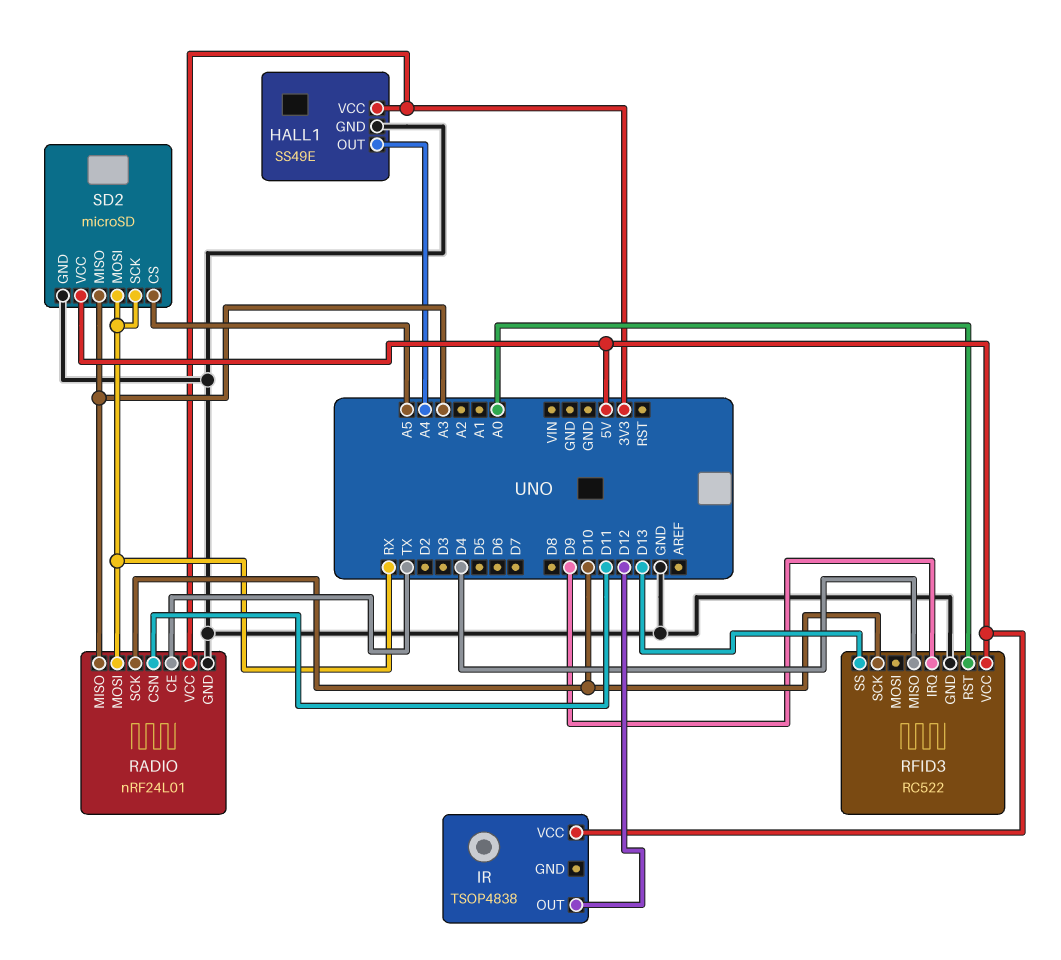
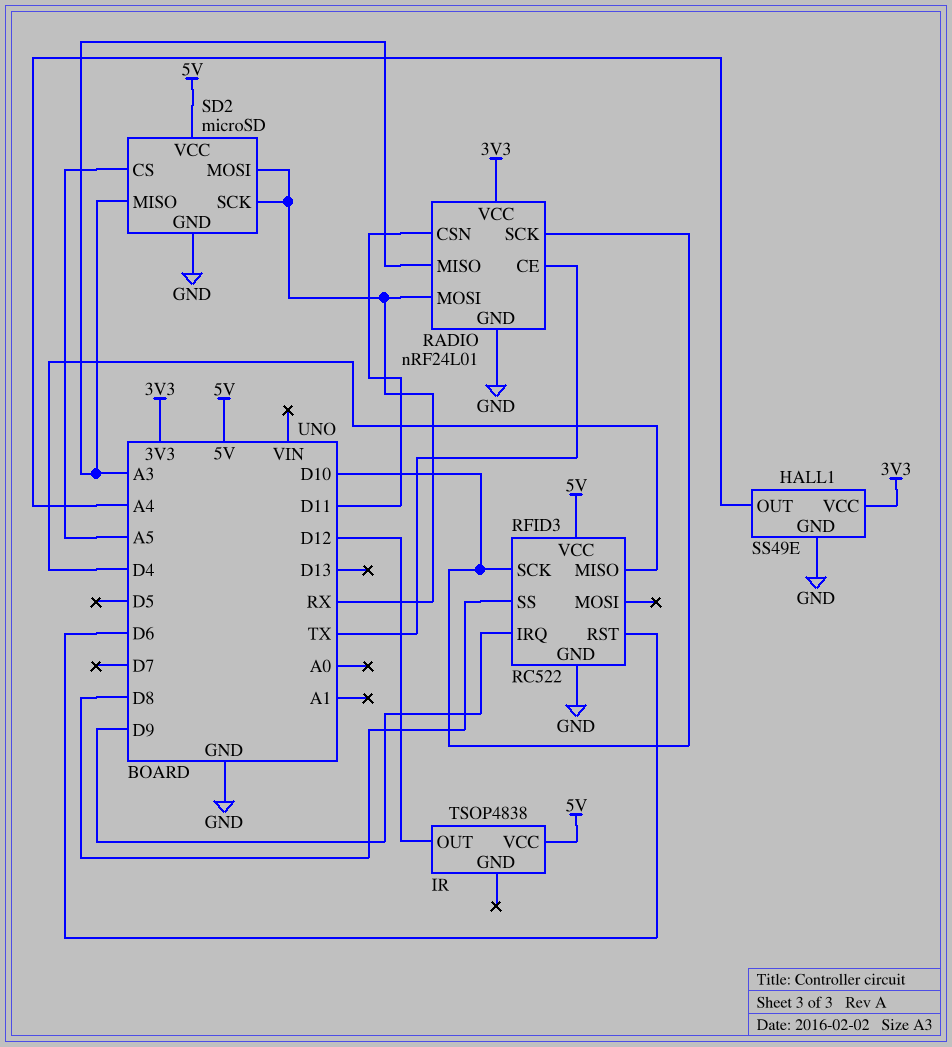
RFID3 pin RST: A0 -> D6
RFID3 pin SS: D13 -> D8

